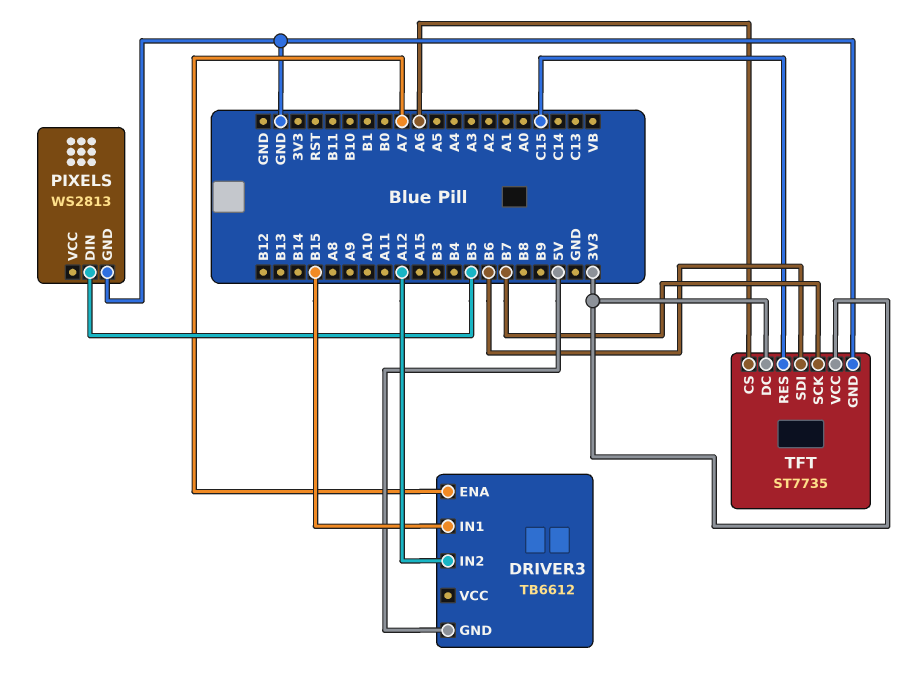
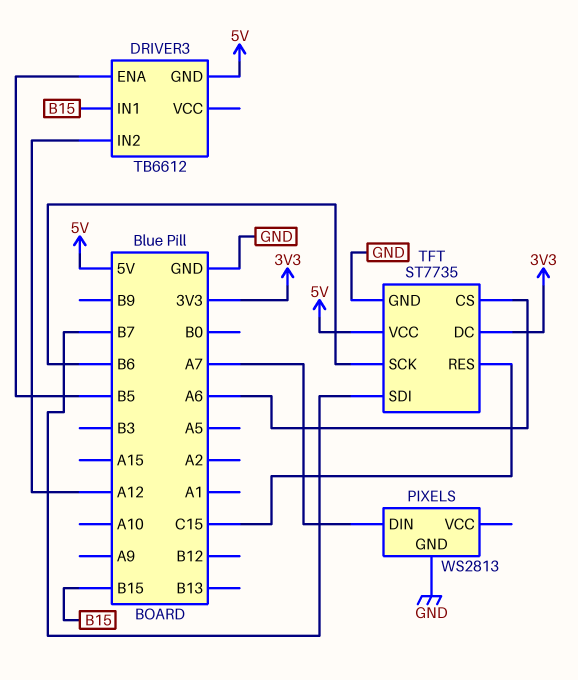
DRIVER3 pin ENA: A7 -> B5
PIXELS pin DIN: B5 -> A7
TFT pin SCK: B7 -> B6
TFT pin SDI: B6 -> B7
TFT pin VCC: 3V3 -> 5V

